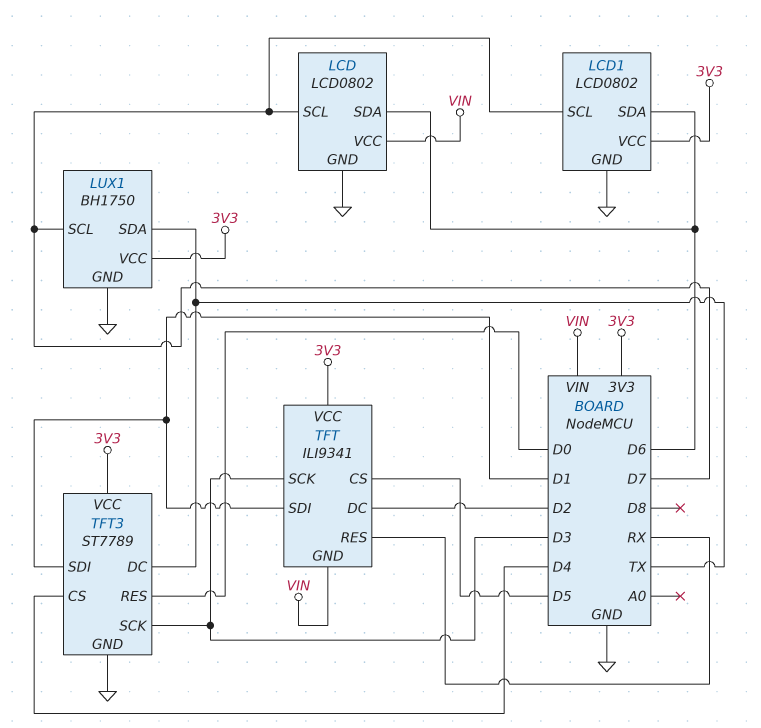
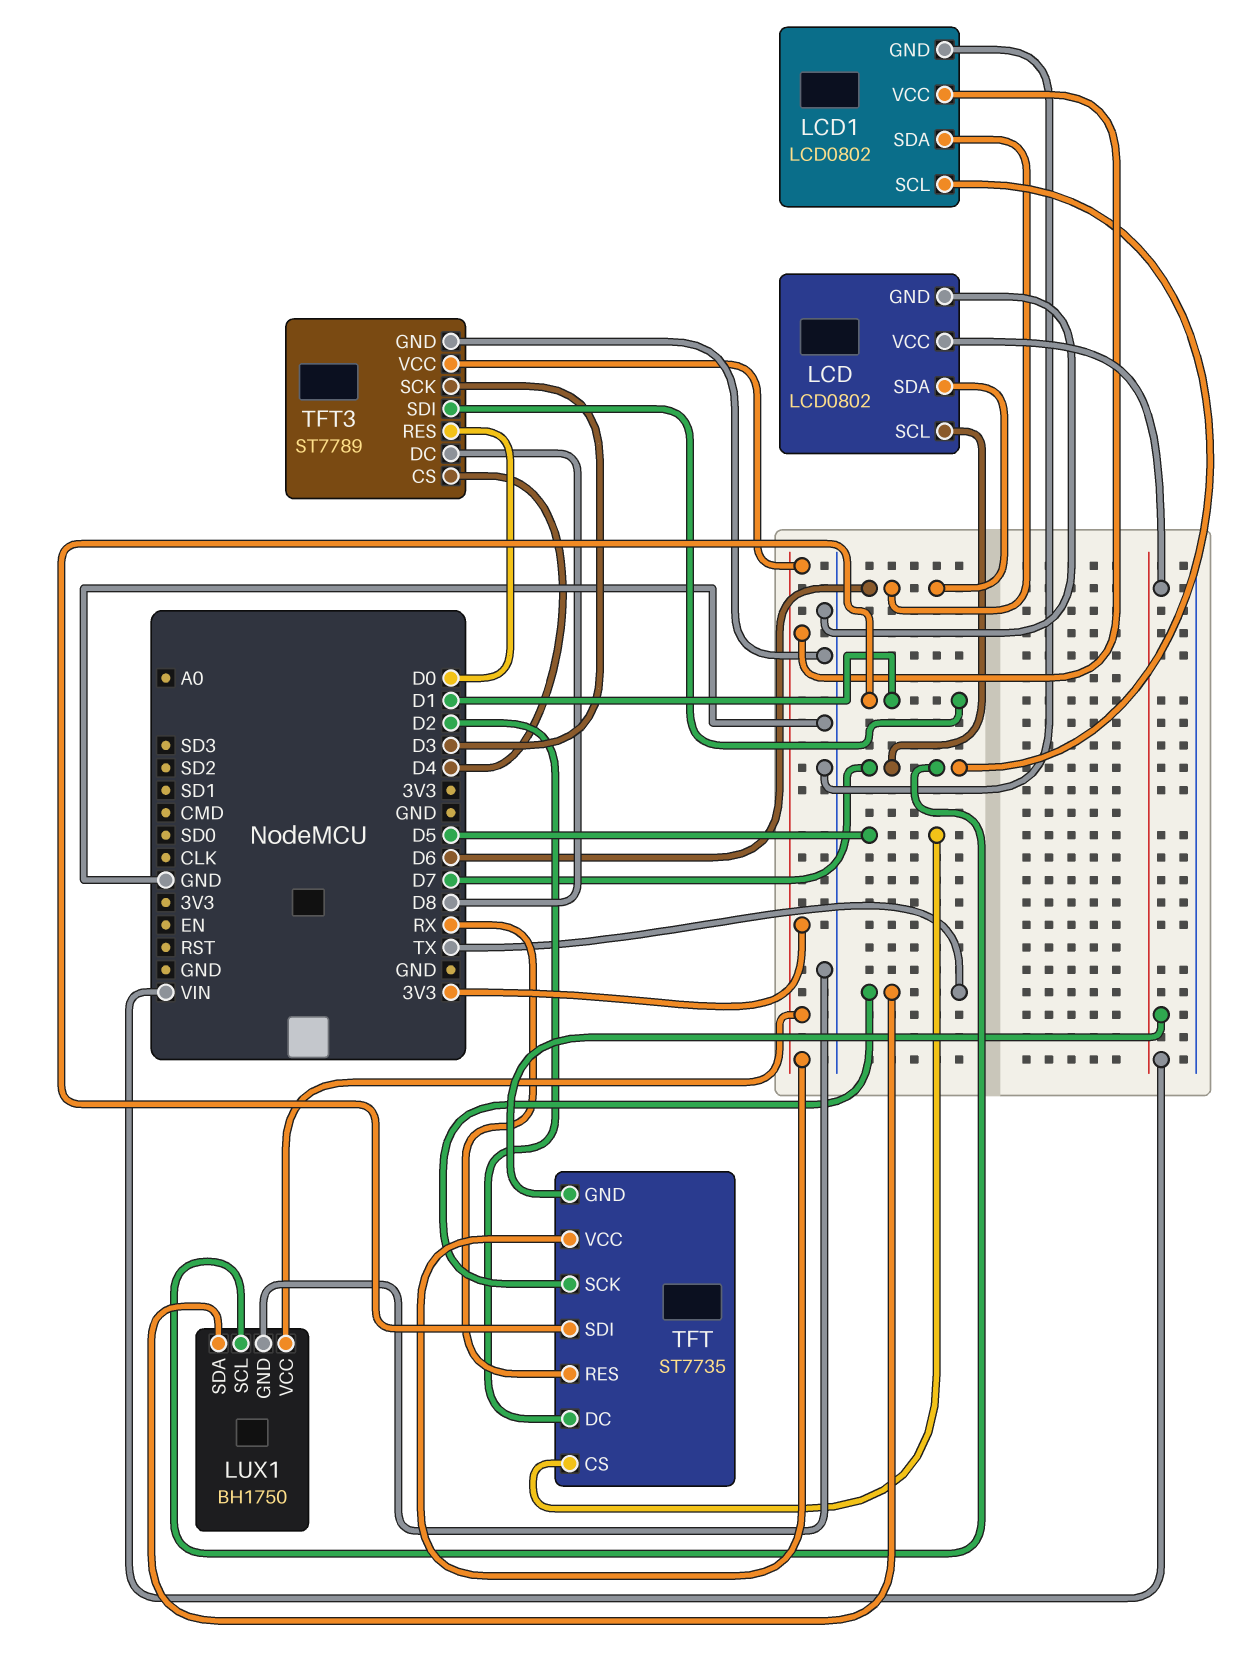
TFT: ILI9341 -> ST7735
TFT pin SCK: D3 -> TX
TFT3 pin DC: TX -> D8

